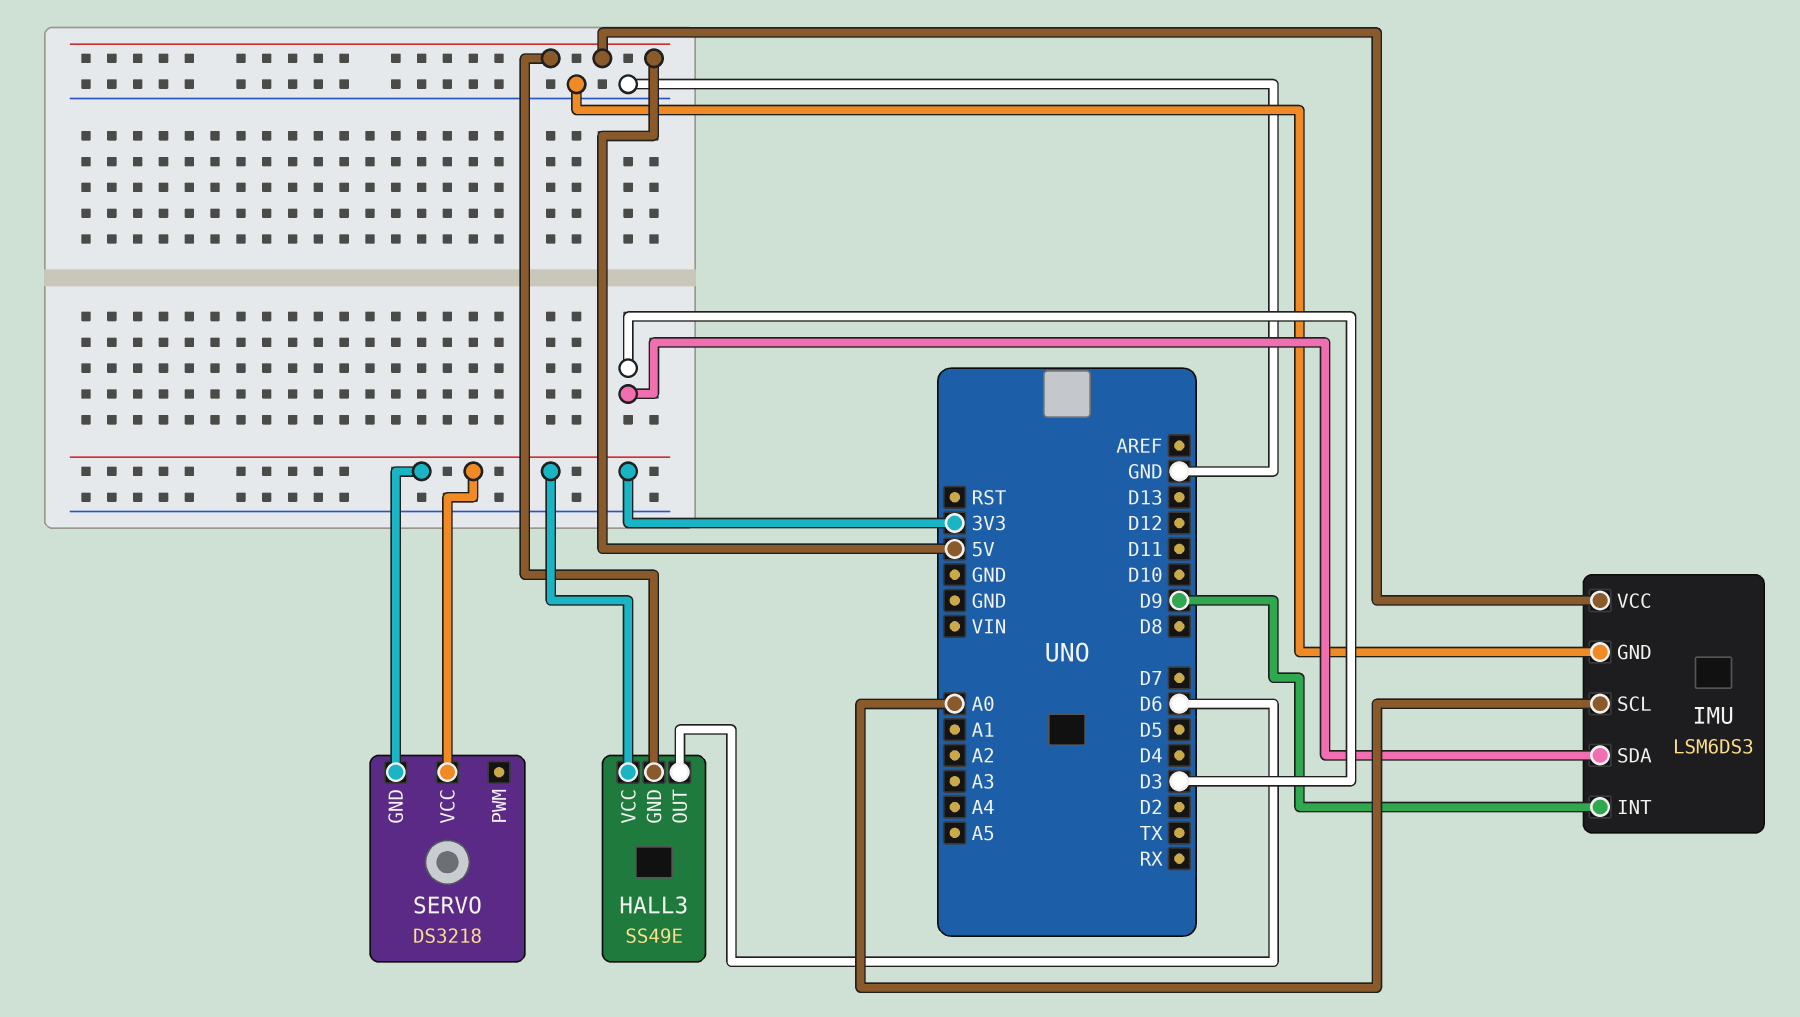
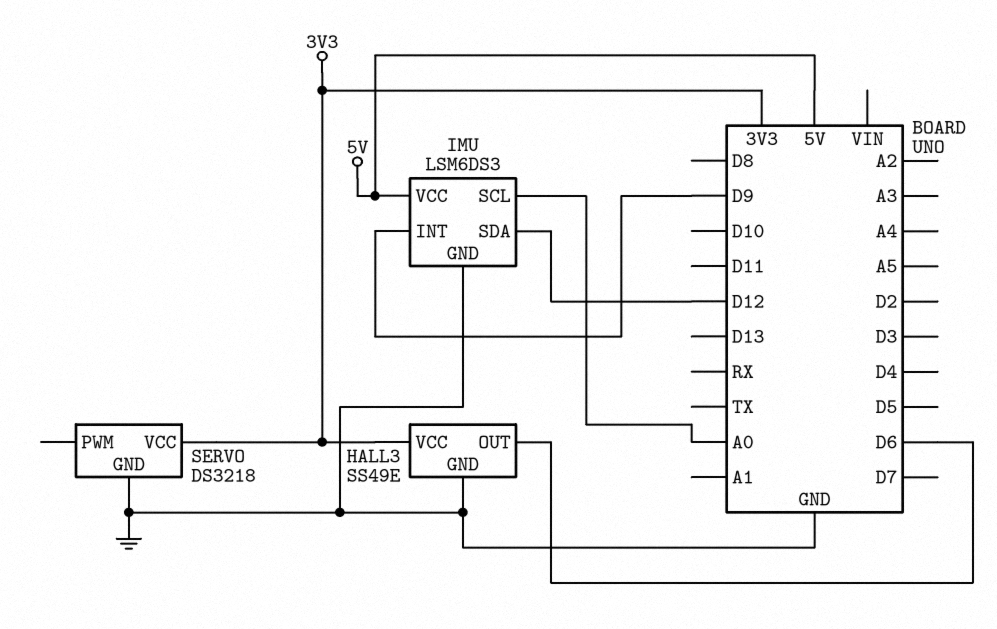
HALL3 pin GND: 5V -> GND
IMU pin SDA: D3 -> D12
SERVO pin GND: 3V3 -> GND

